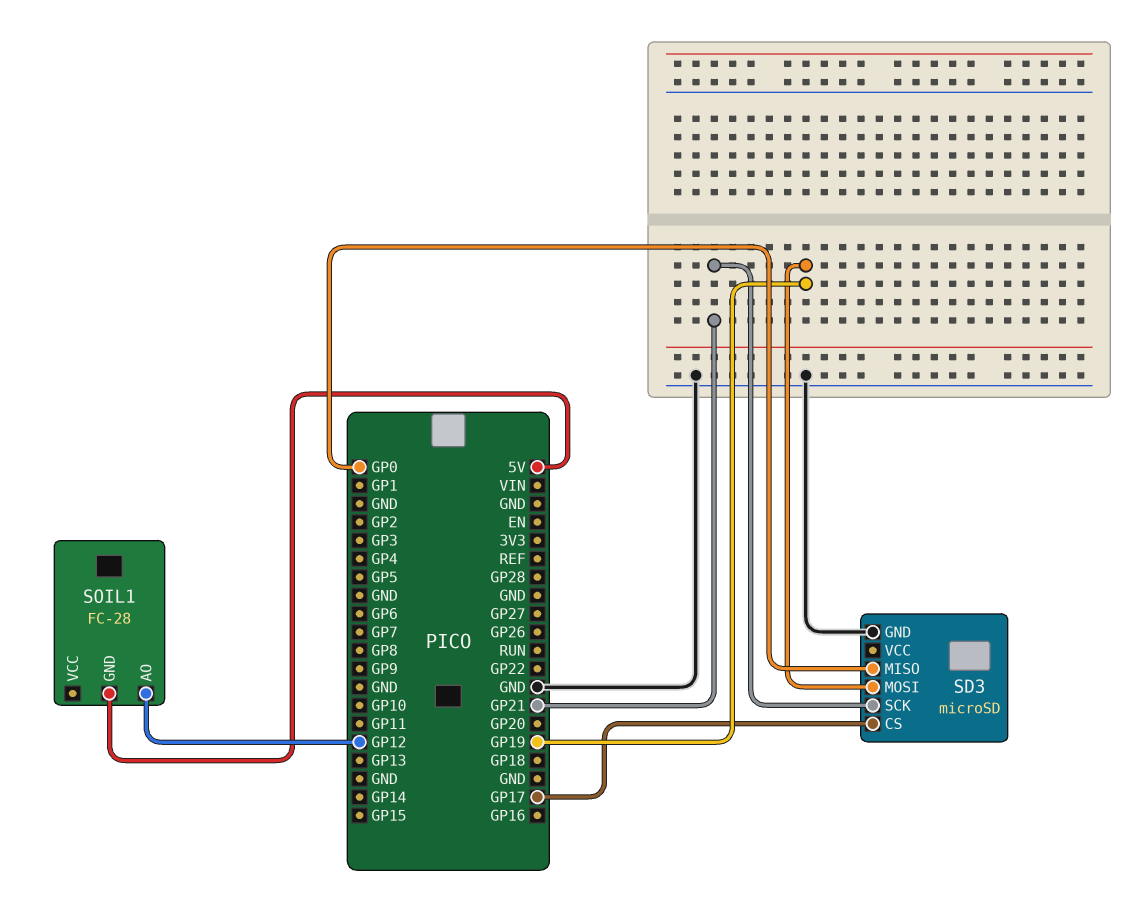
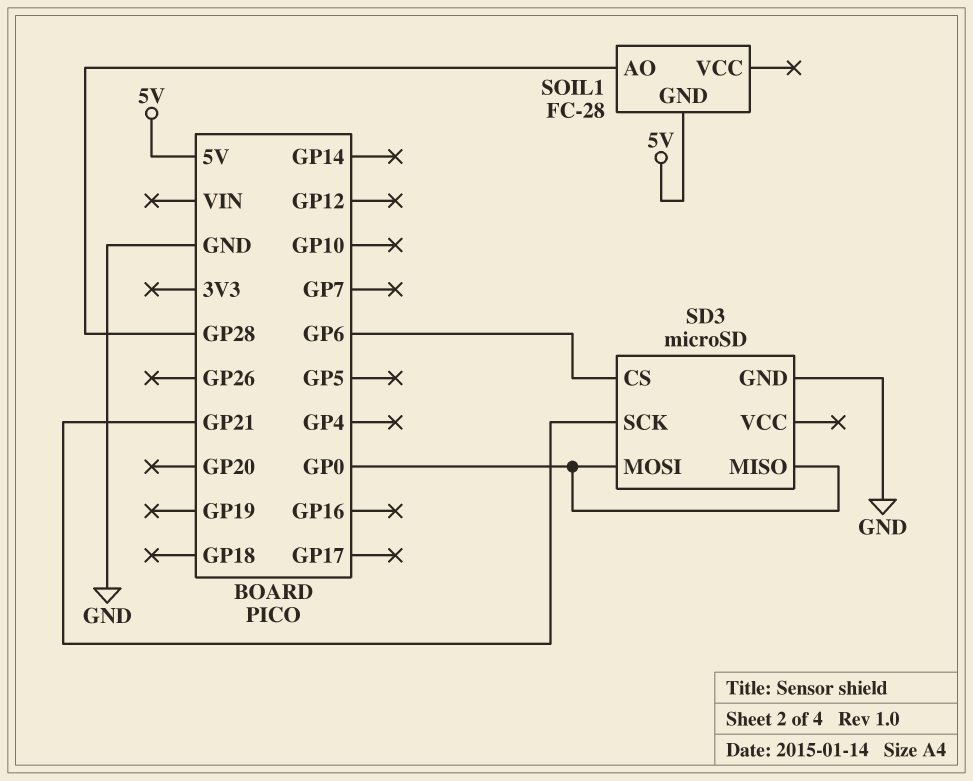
SD3 pin CS: GP17 -> GP6
SD3 pin MOSI: GP19 -> GP0
SOIL1 pin AO: GP12 -> GP28

